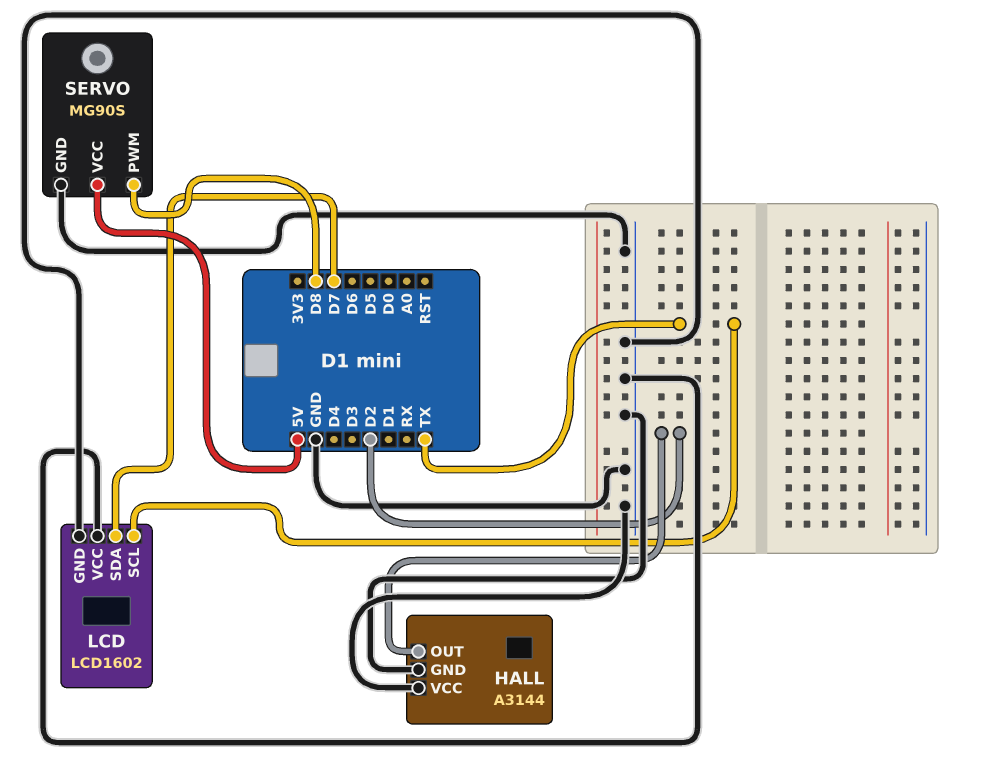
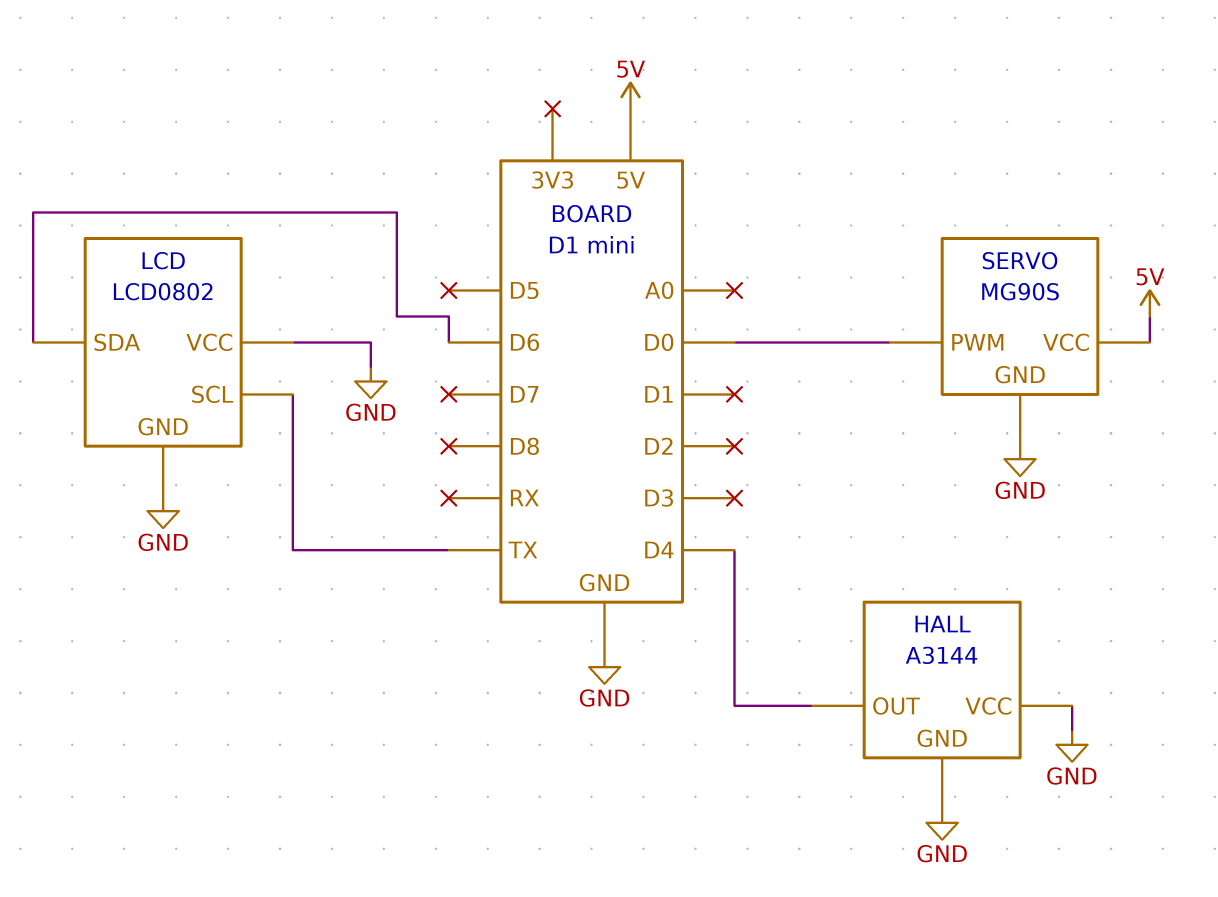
HALL pin OUT: D2 -> D4
LCD: LCD1602 -> LCD0802
LCD pin SDA: D7 -> D6
SERVO pin PWM: D8 -> D0

